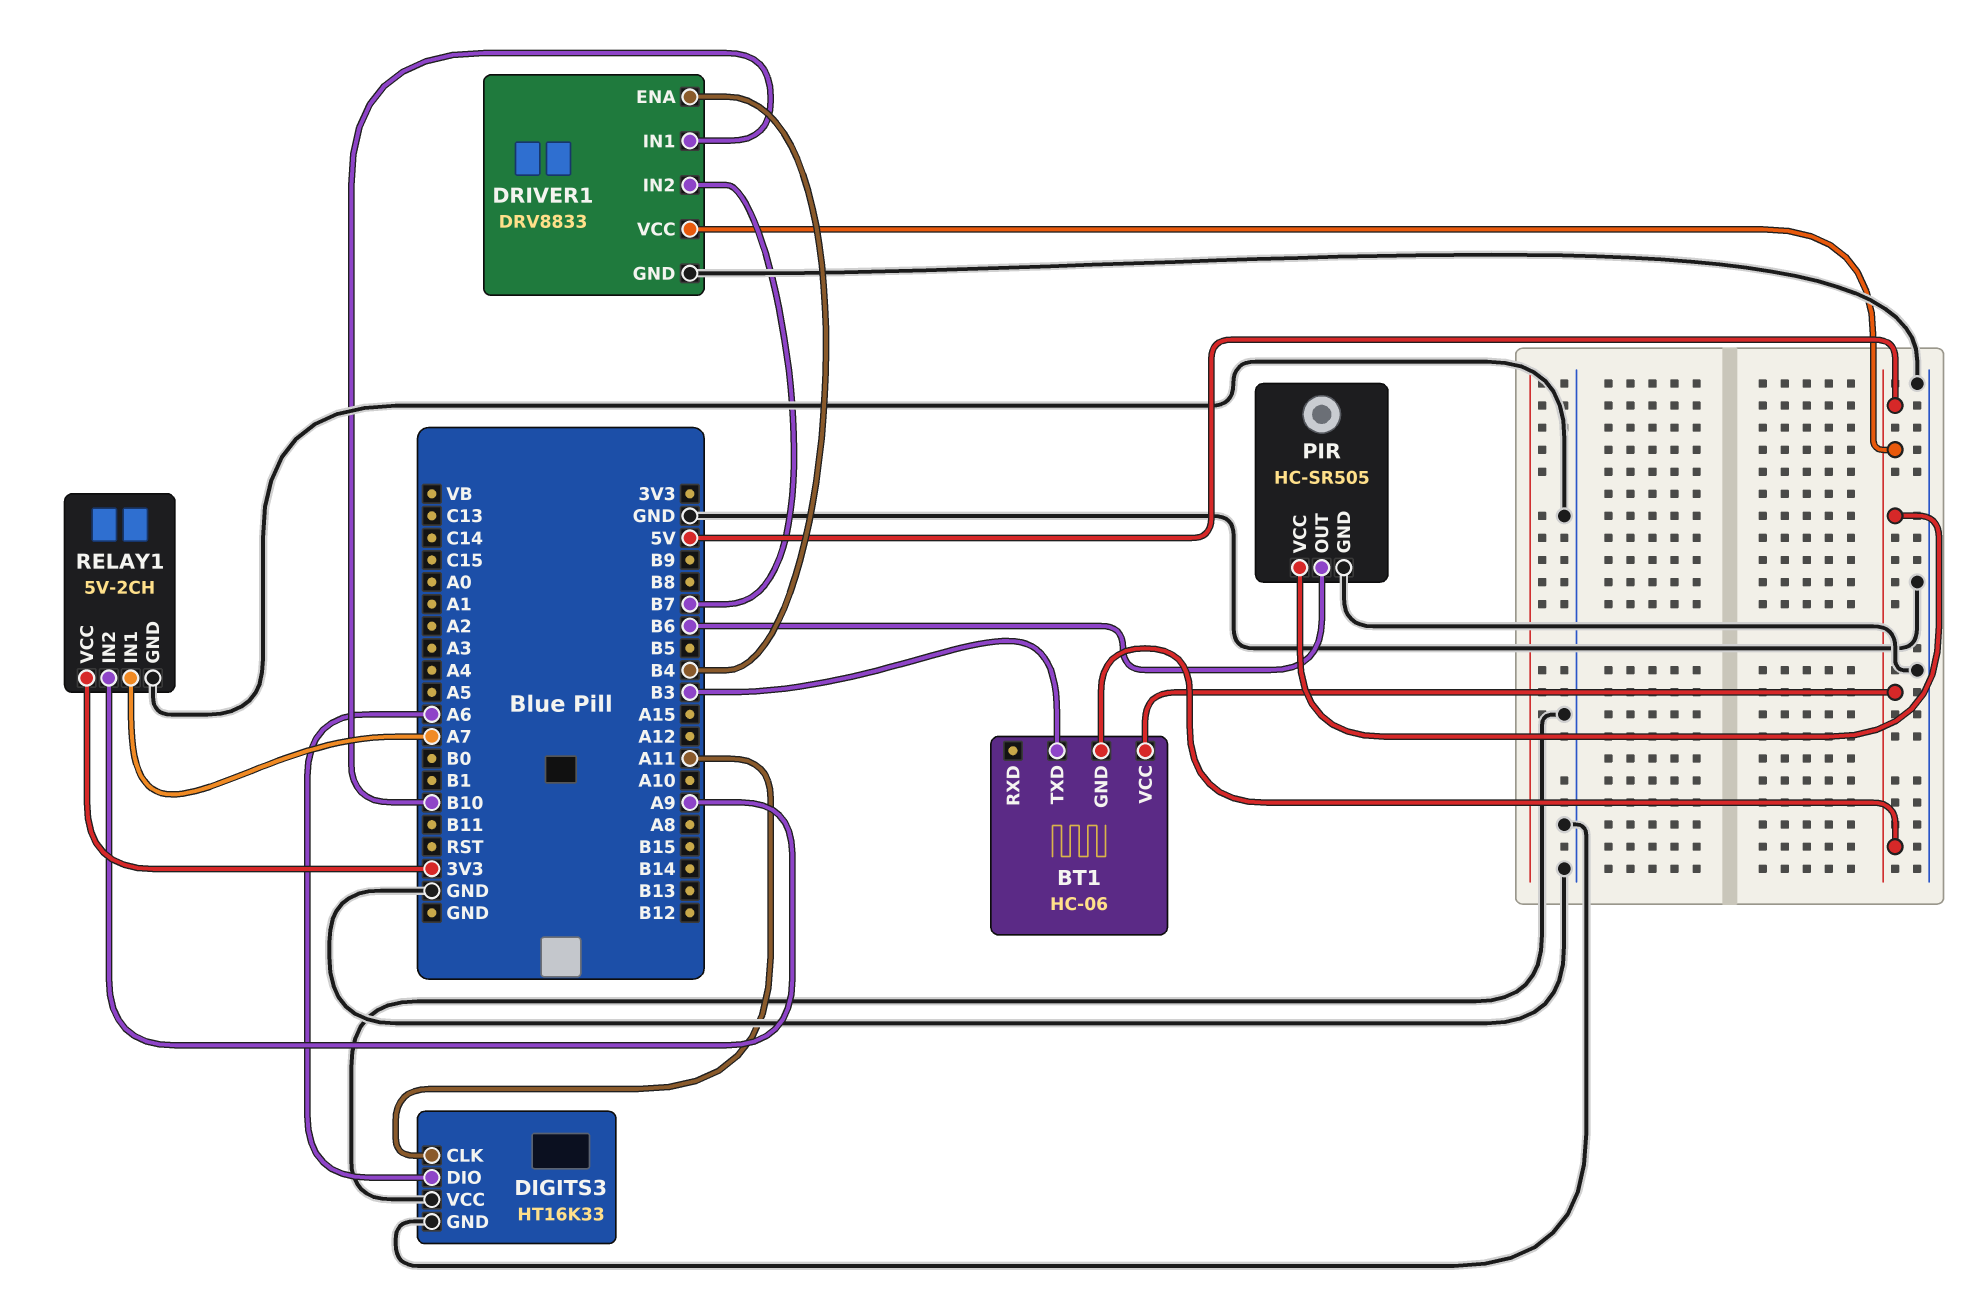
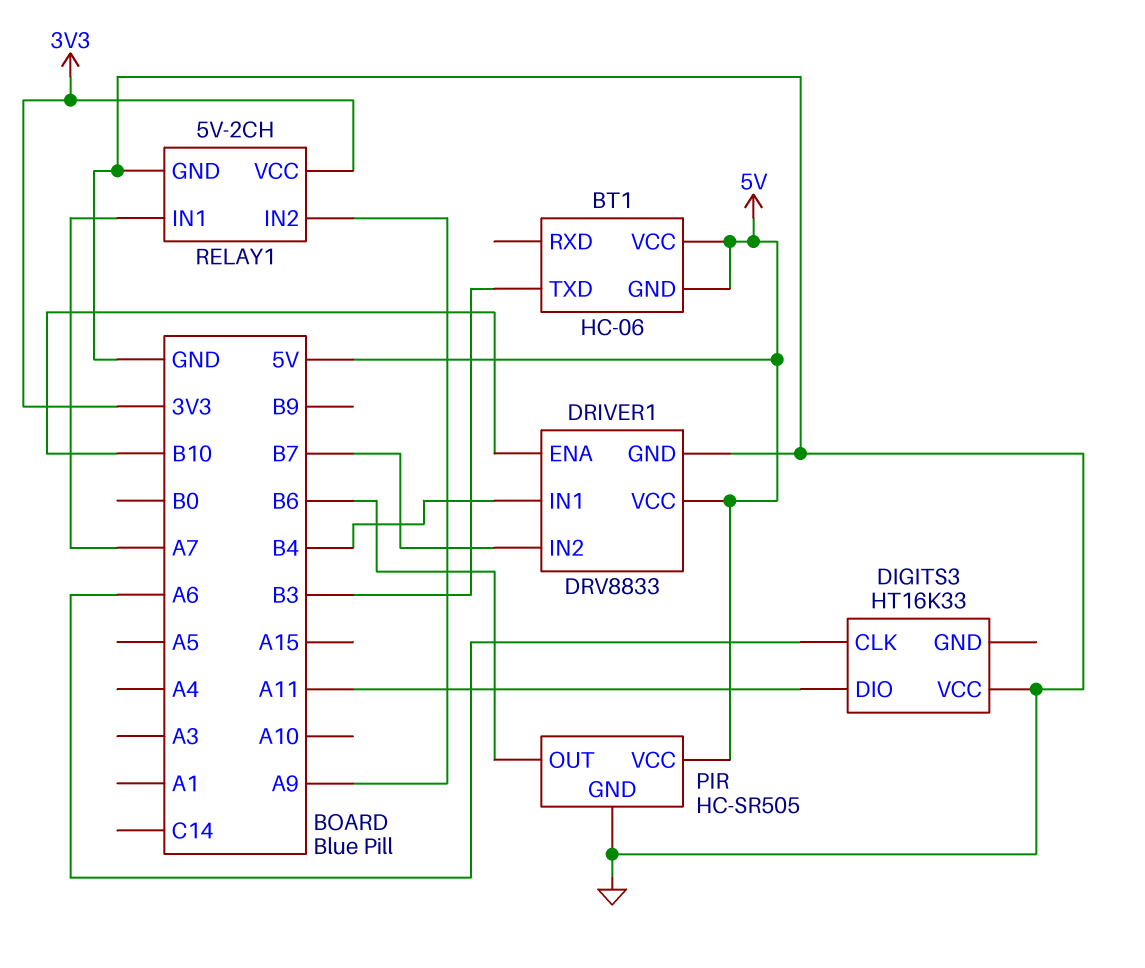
DIGITS3 pin CLK: A11 -> A6
DIGITS3 pin DIO: A6 -> A11
DIGITS3 pin GND: GND -> none
DRIVER1 pin ENA: B4 -> B10
DRIVER1 pin IN1: B10 -> B4

